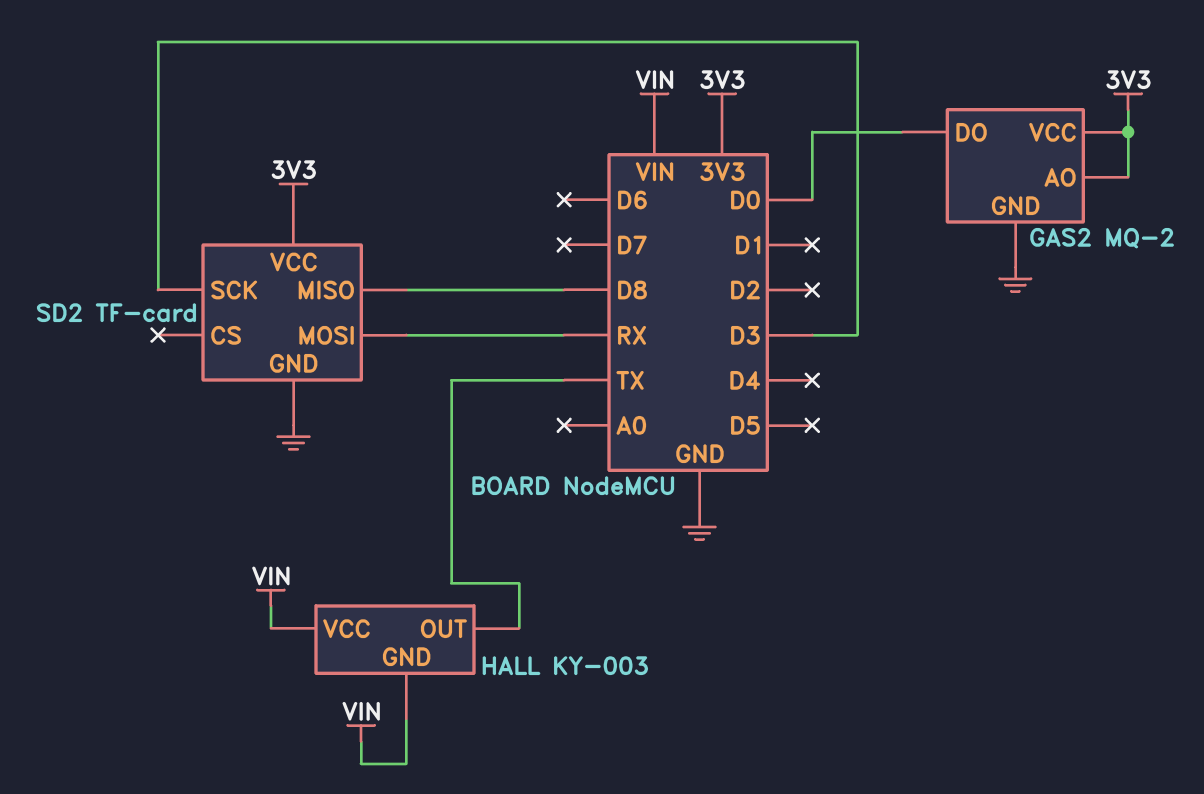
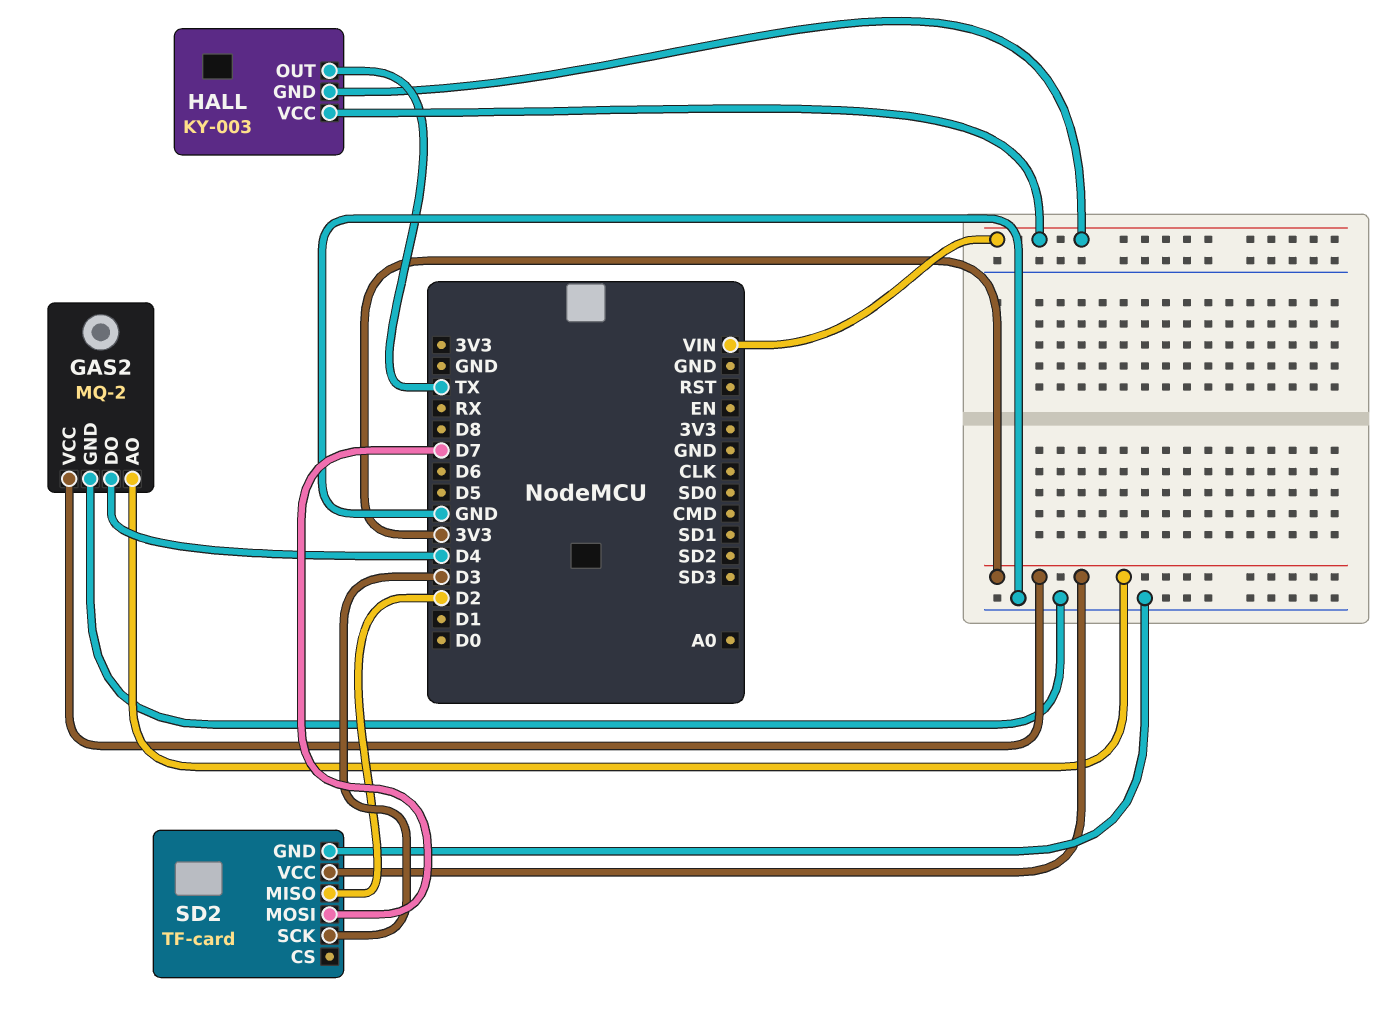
GAS2 pin DO: D0 -> D4
SD2 pin MISO: D8 -> D2
SD2 pin MOSI: RX -> D7

